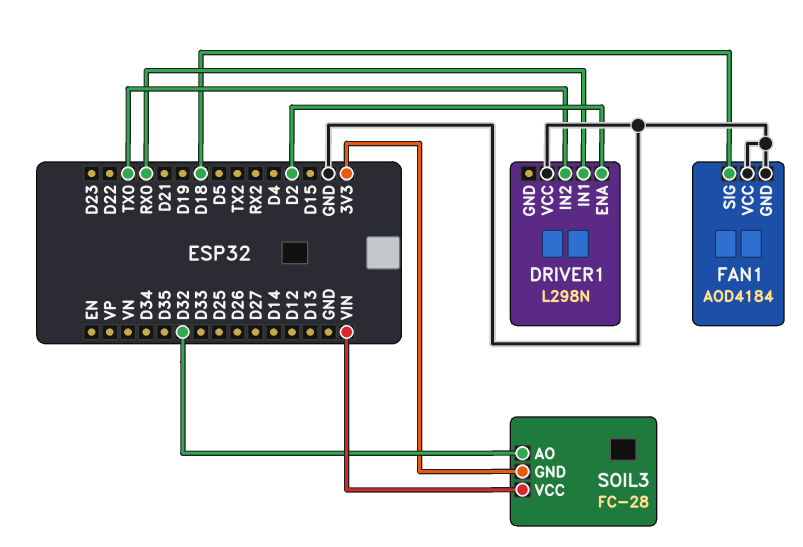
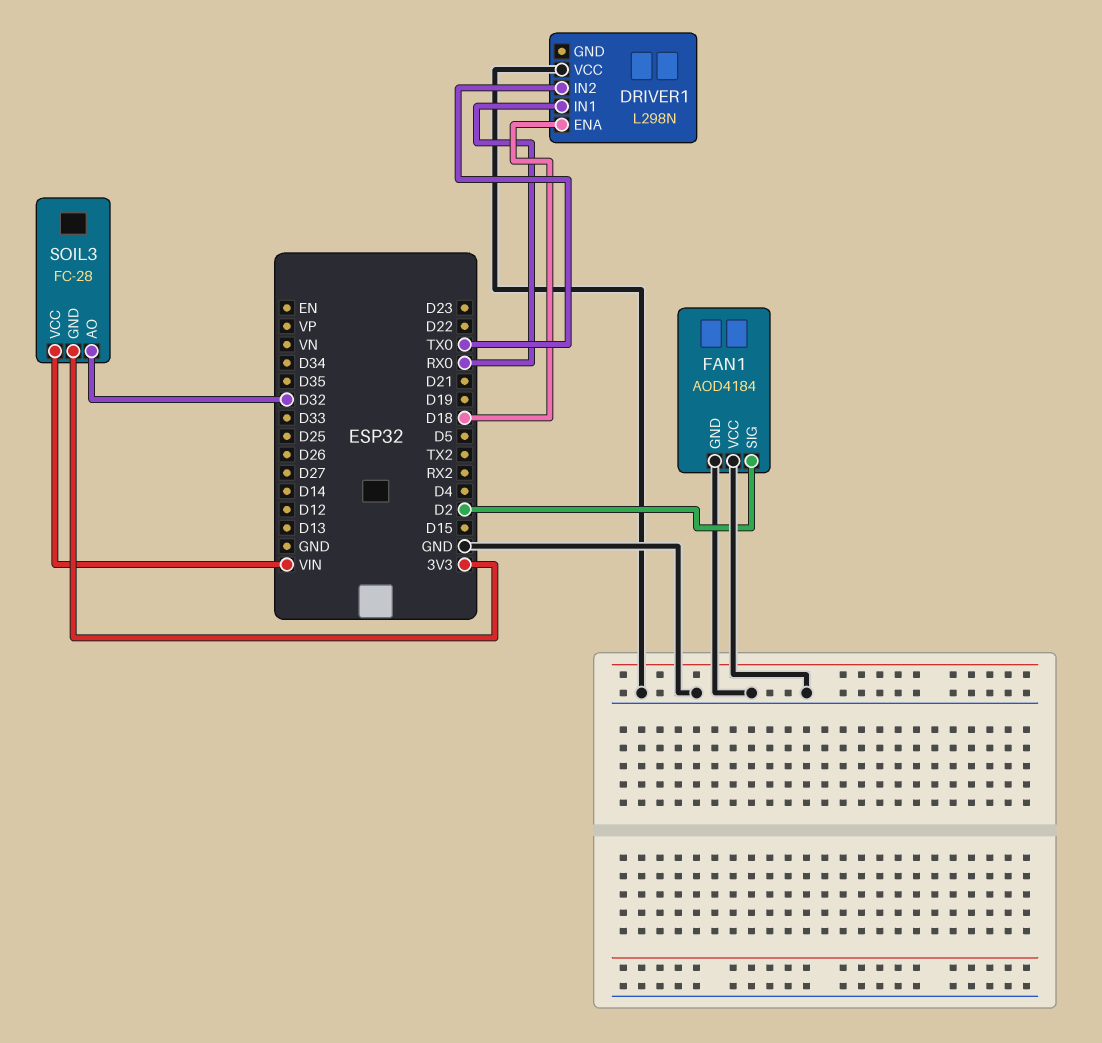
DRIVER1 pin ENA: D2 -> D18
FAN1 pin SIG: D18 -> D2

